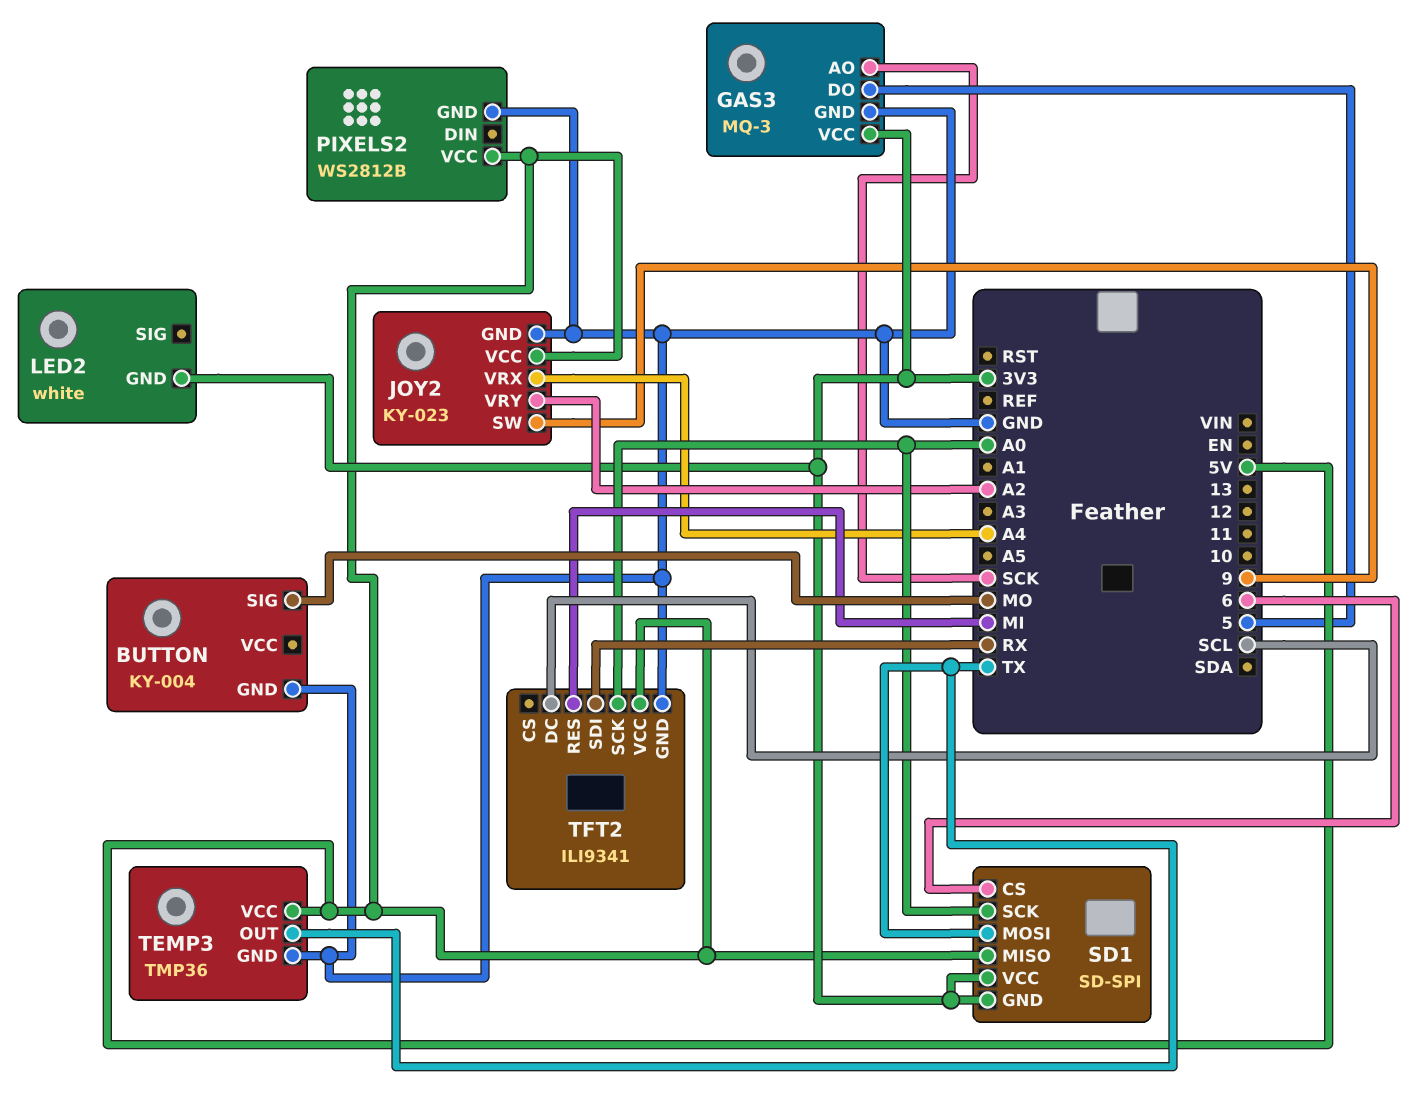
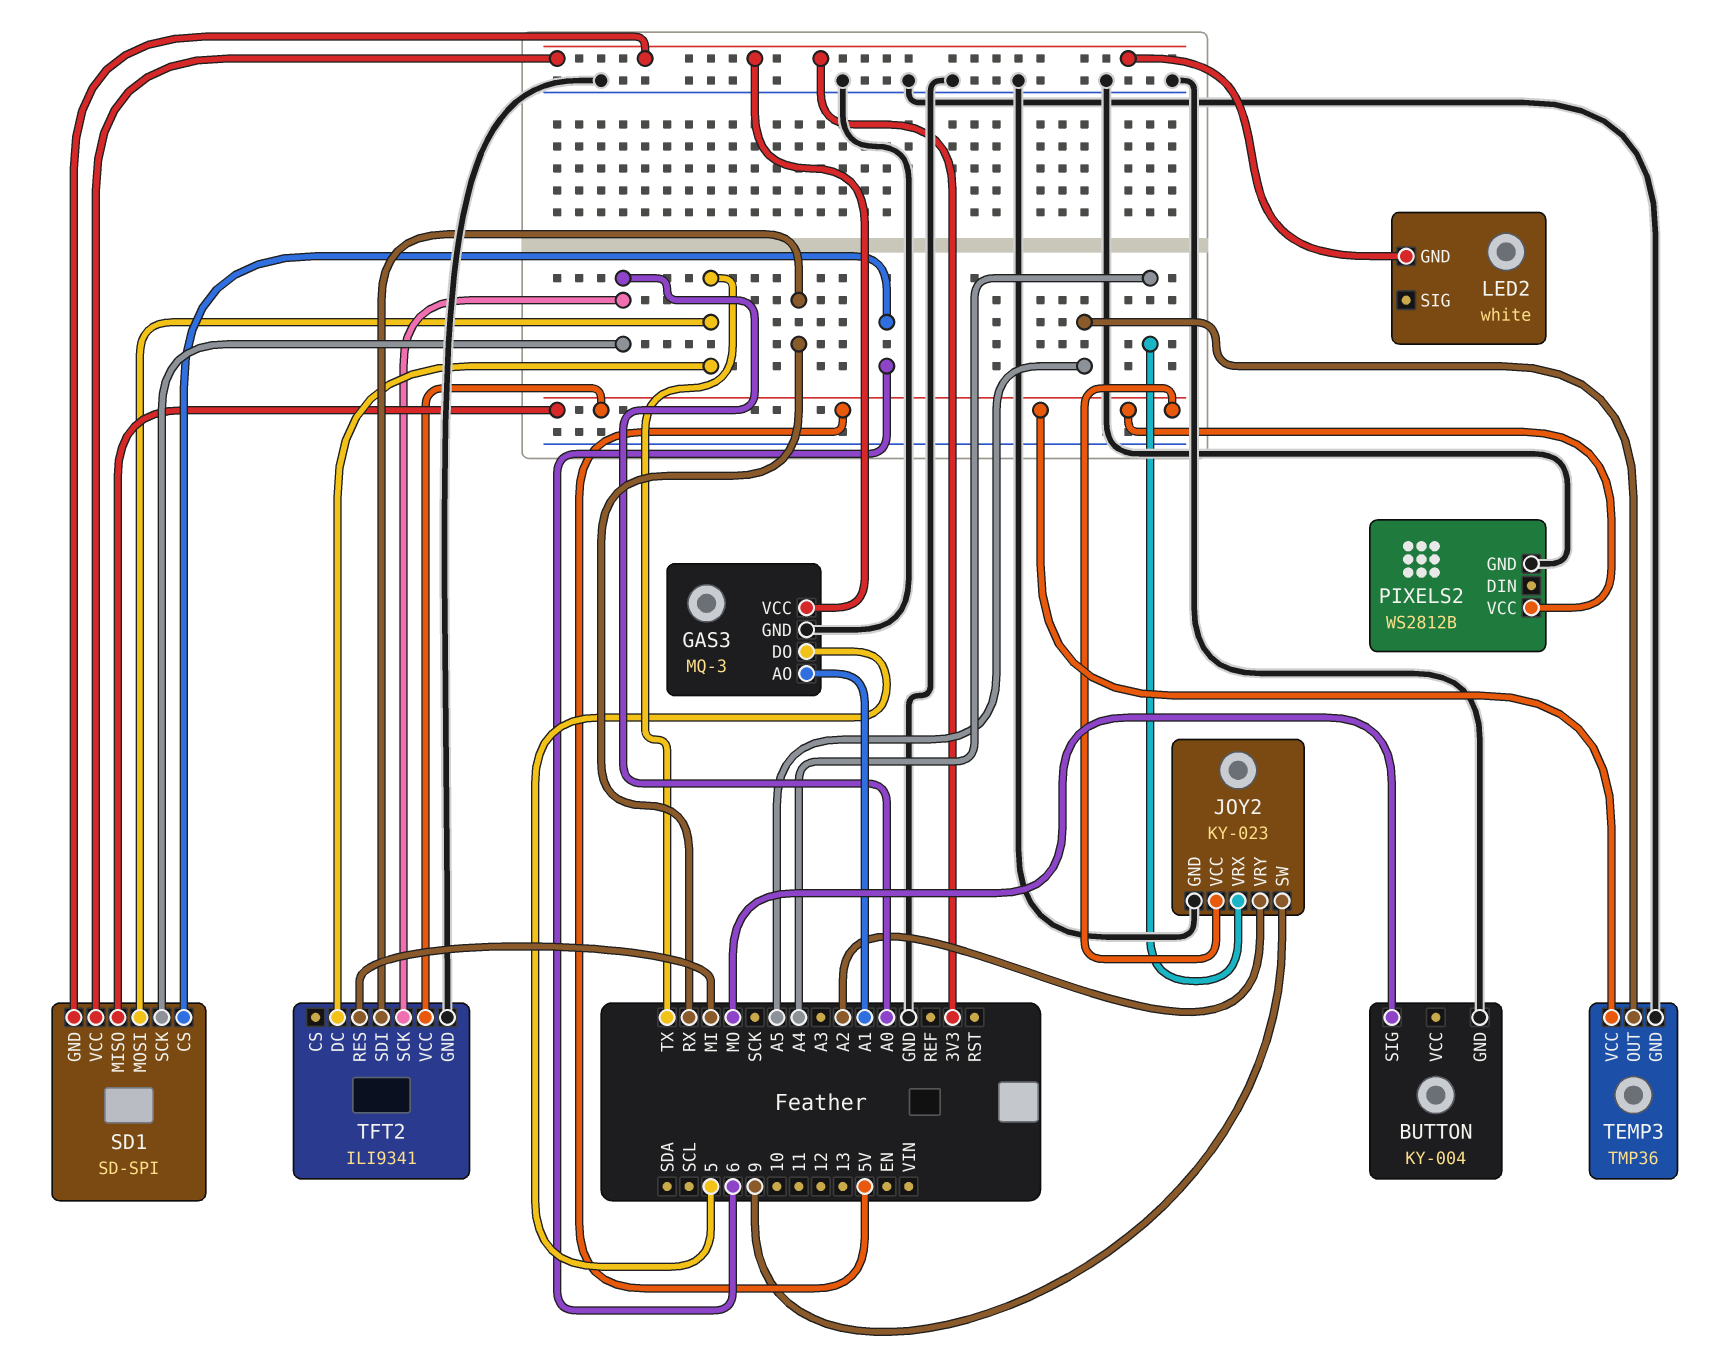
GAS3 pin AO: SCK -> A1
TEMP3 pin OUT: TX -> A5
TFT2 pin DC: SCL -> TX

